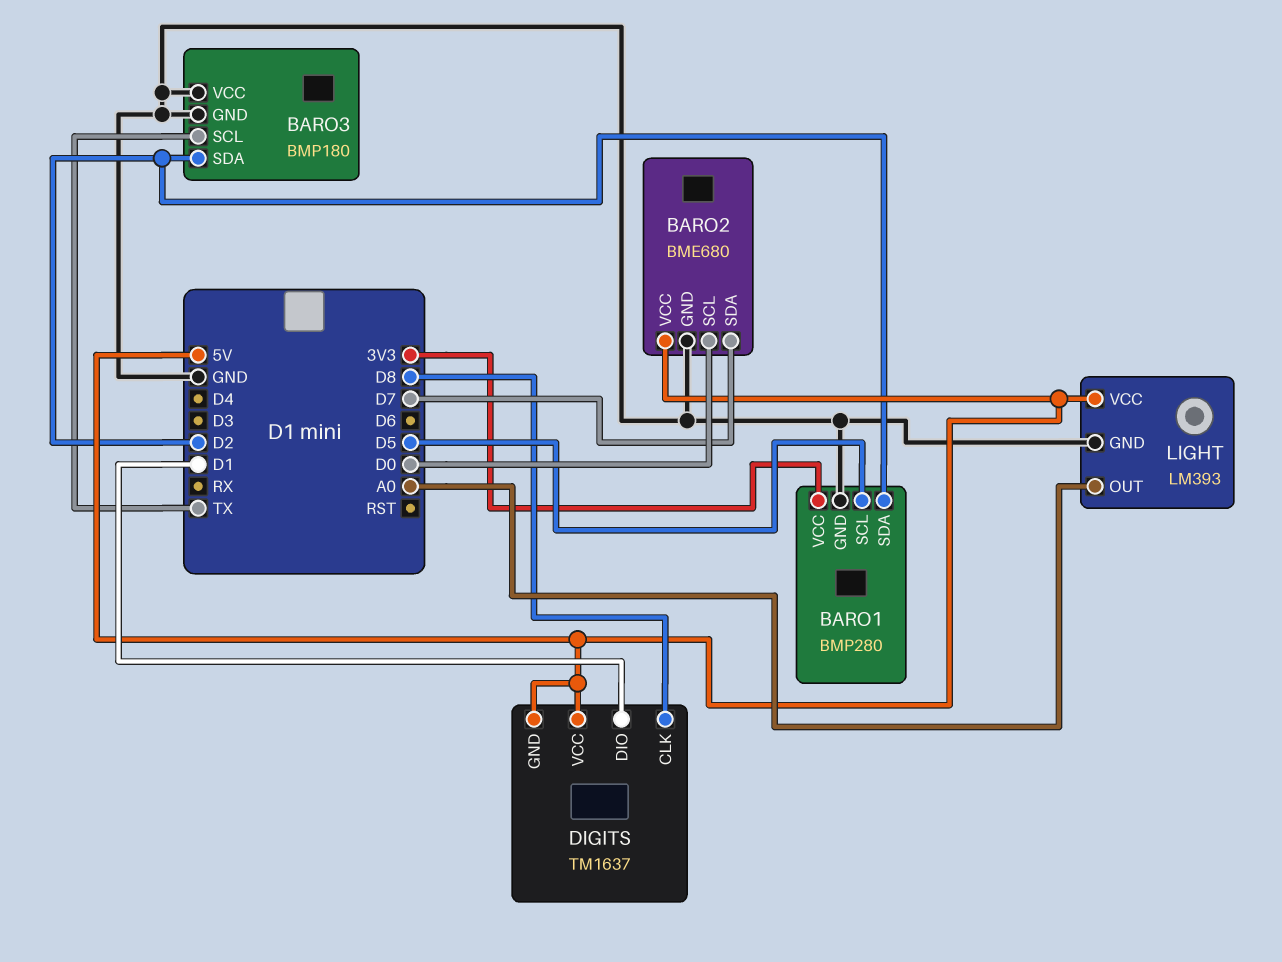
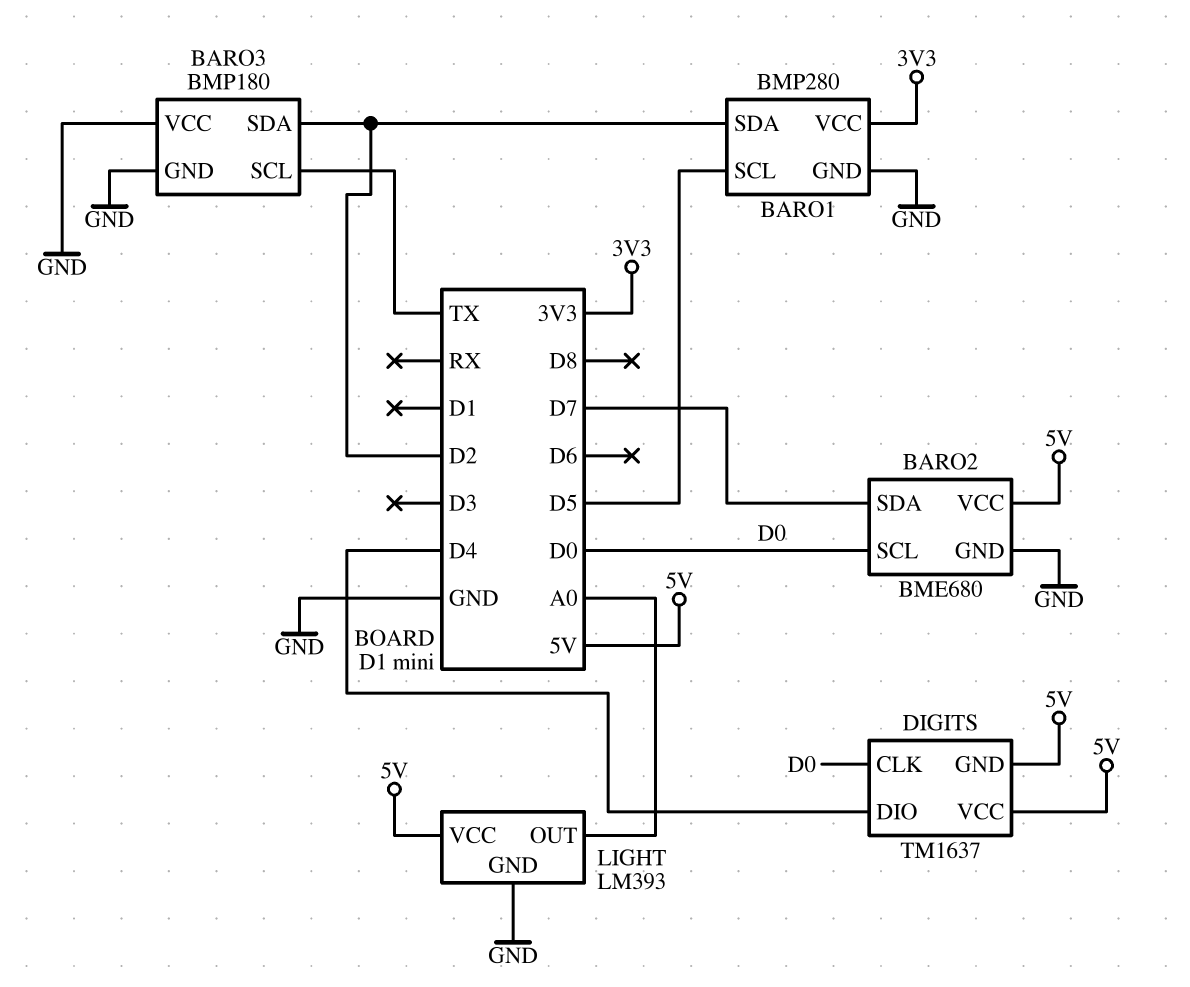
DIGITS pin CLK: D8 -> D0
DIGITS pin DIO: D1 -> D4

